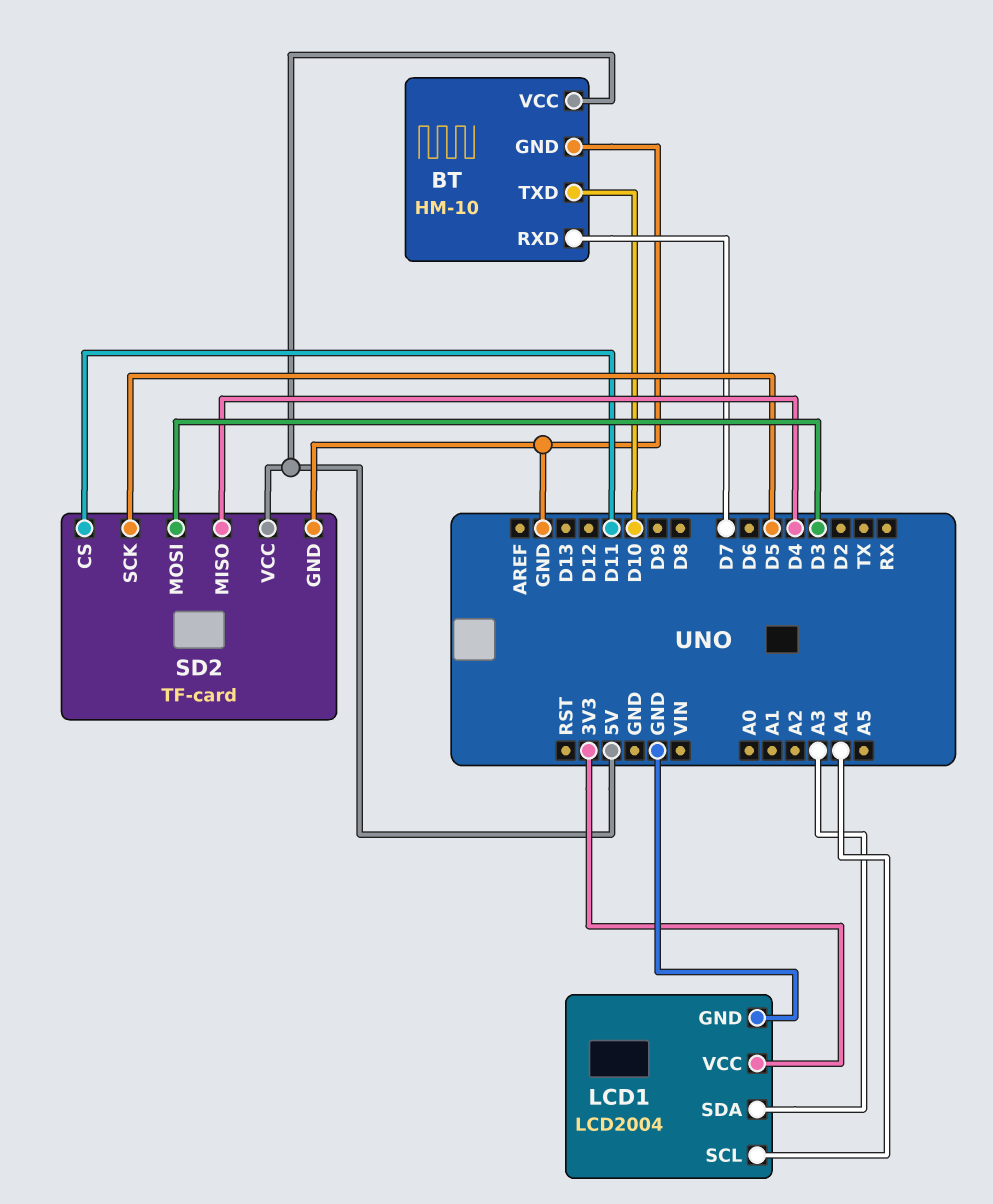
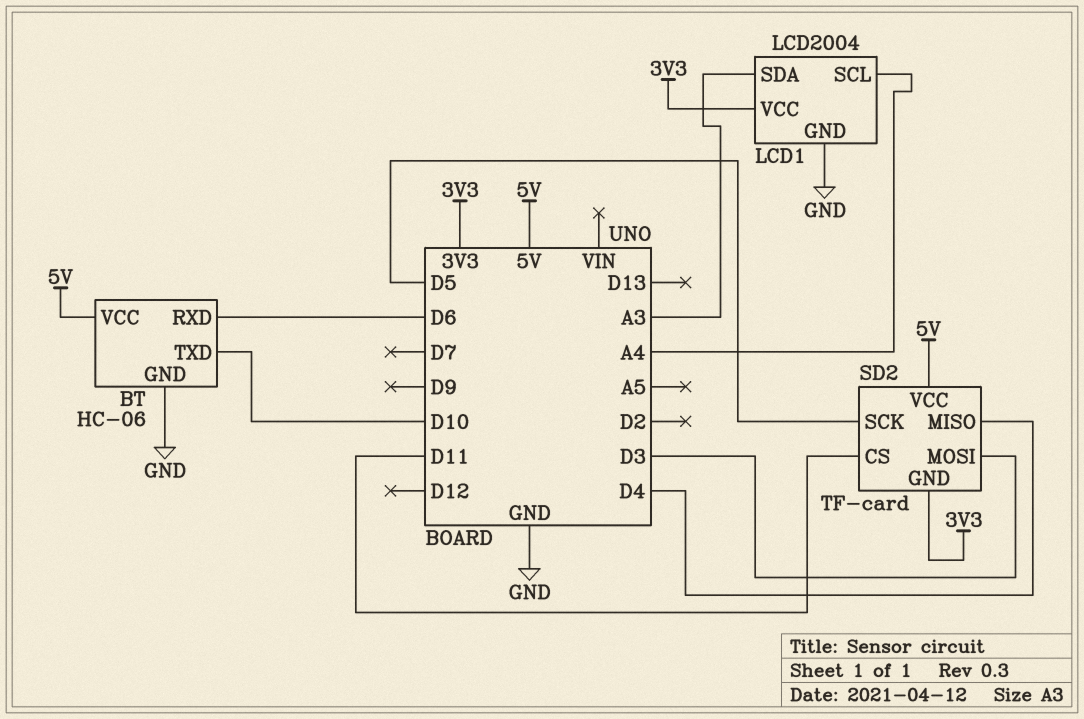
BT: HM-10 -> HC-06
BT pin RXD: D7 -> D6
SD2 pin GND: GND -> 3V3

